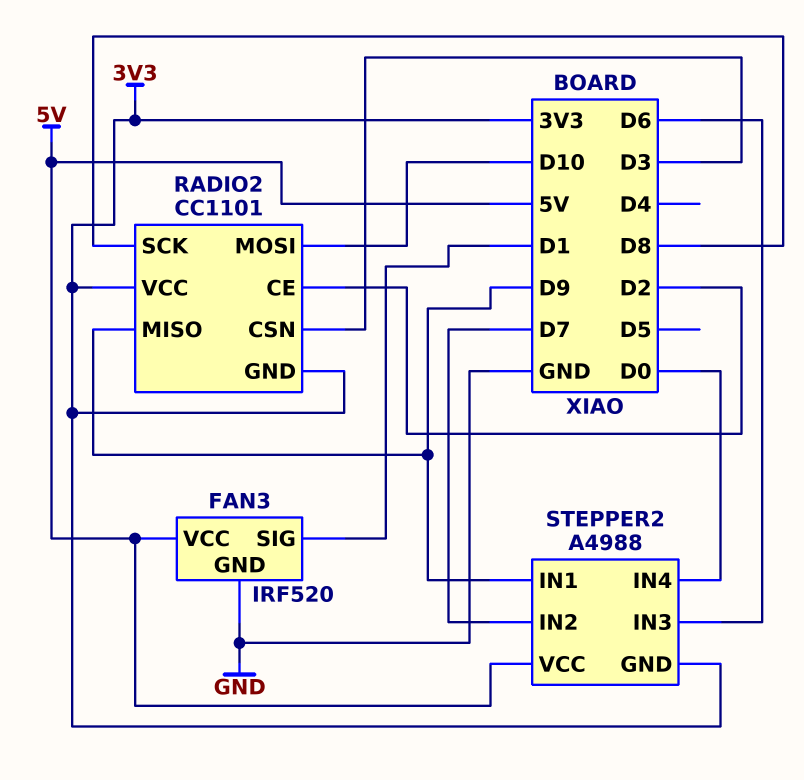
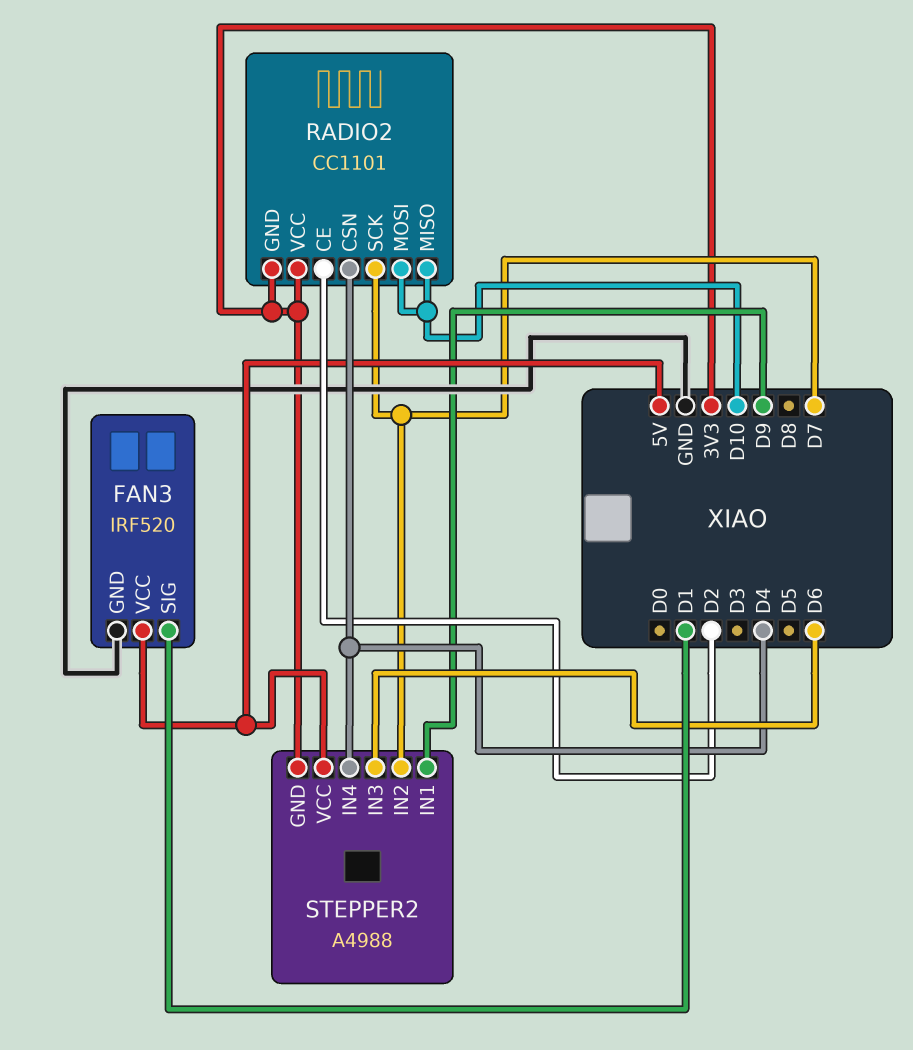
RADIO2 pin CSN: D3 -> D4
RADIO2 pin MISO: D9 -> D10
RADIO2 pin SCK: D8 -> D7
STEPPER2 pin IN4: D0 -> D4

